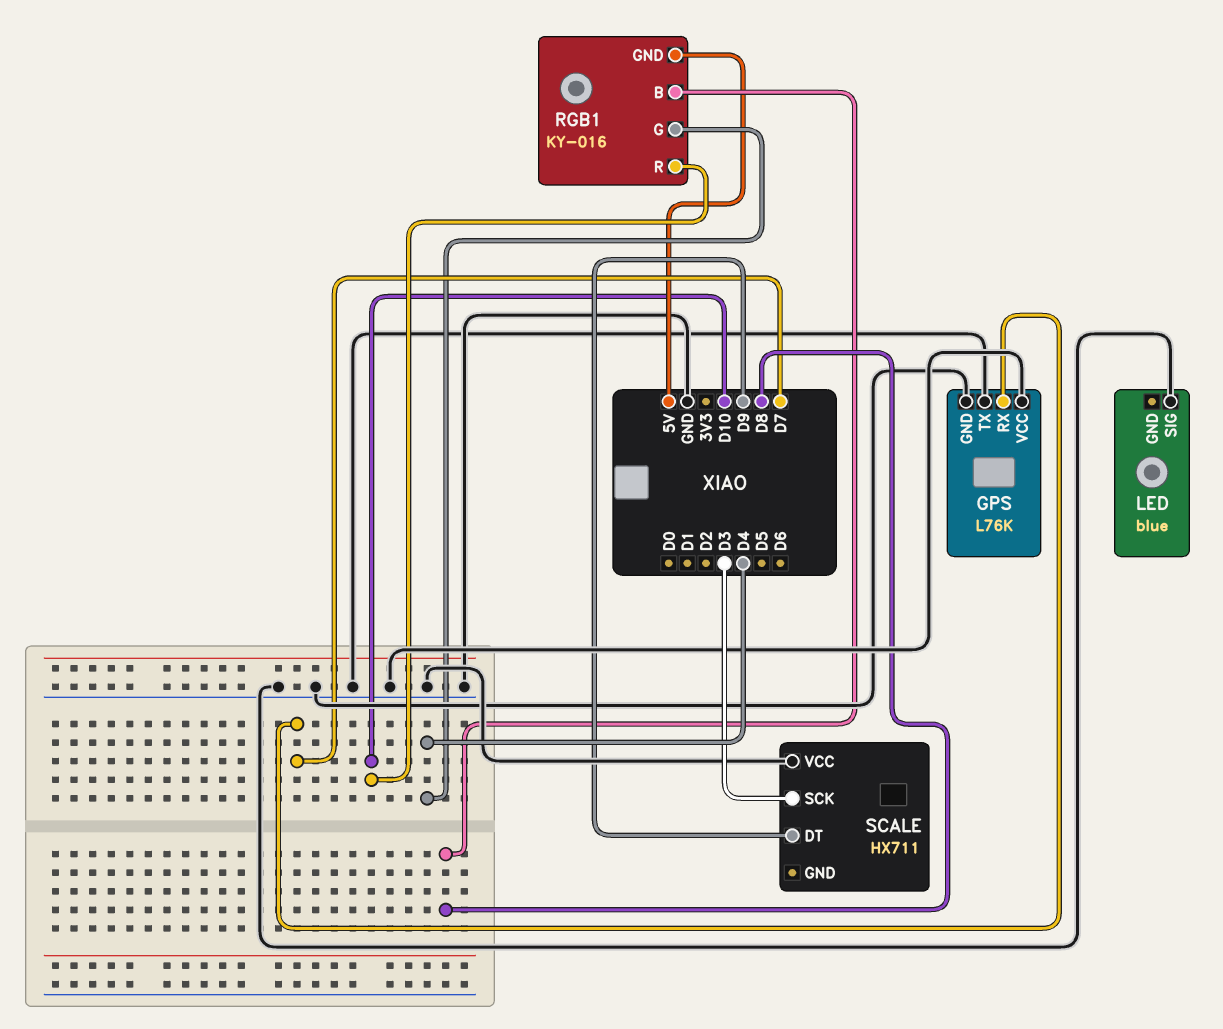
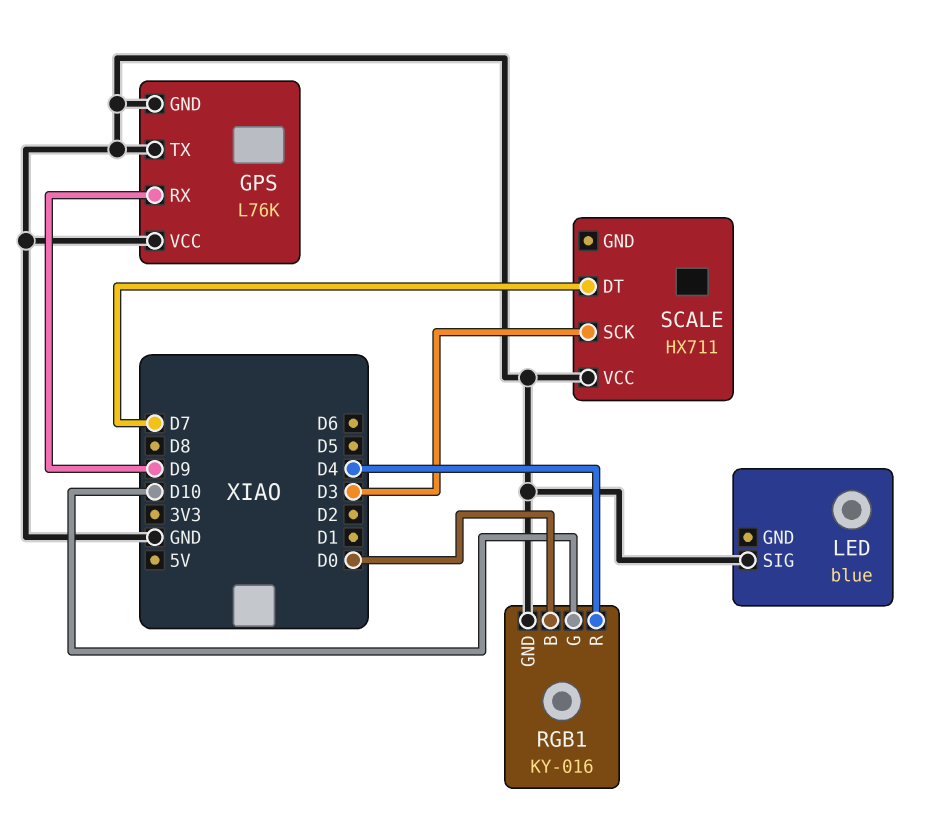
GPS pin RX: D7 -> D9
RGB1 pin B: D8 -> D0
RGB1 pin G: D4 -> D10
RGB1 pin GND: 5V -> GND
RGB1 pin R: D10 -> D4
SCALE pin DT: D9 -> D7

